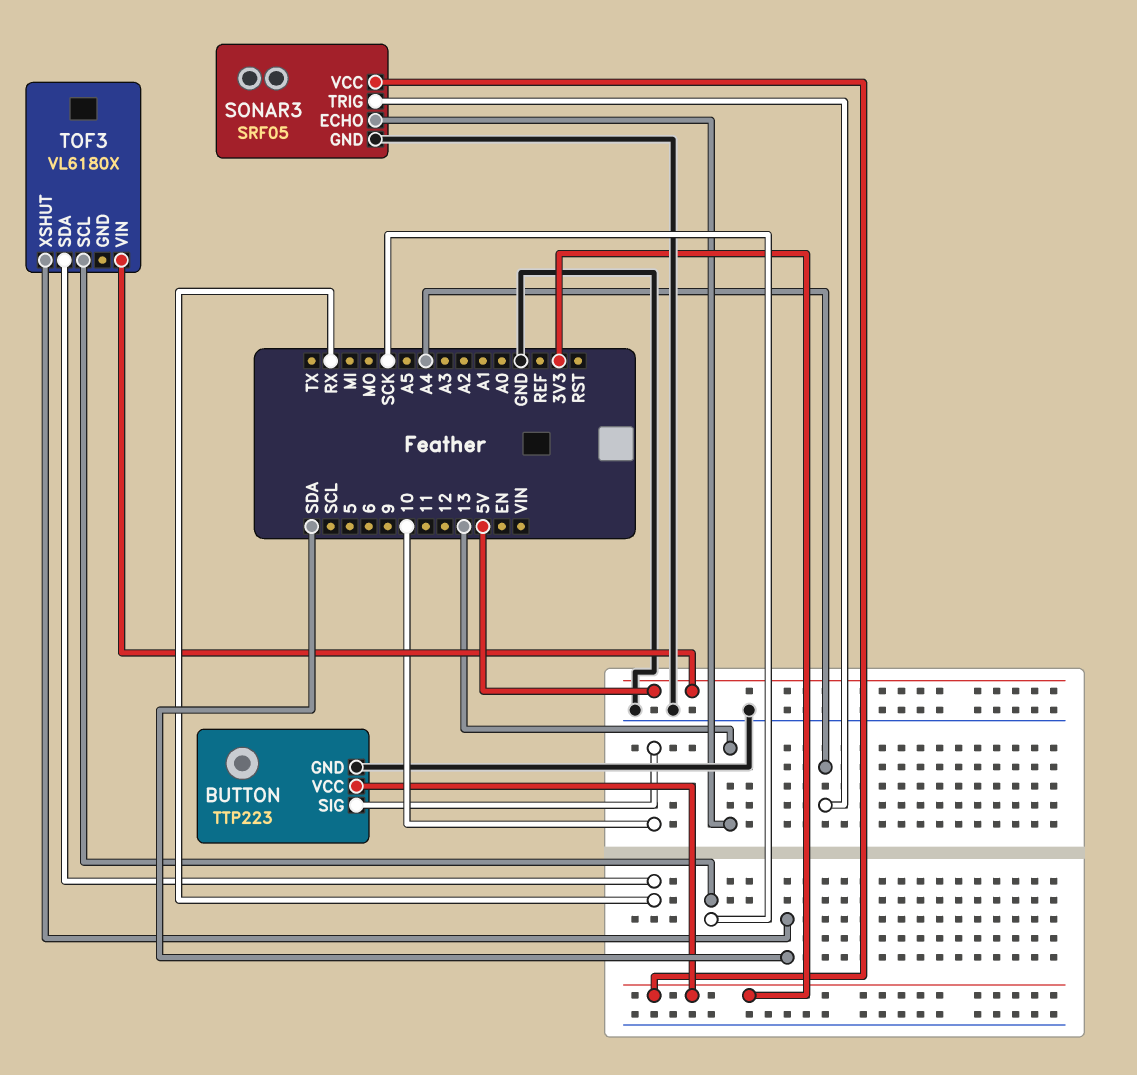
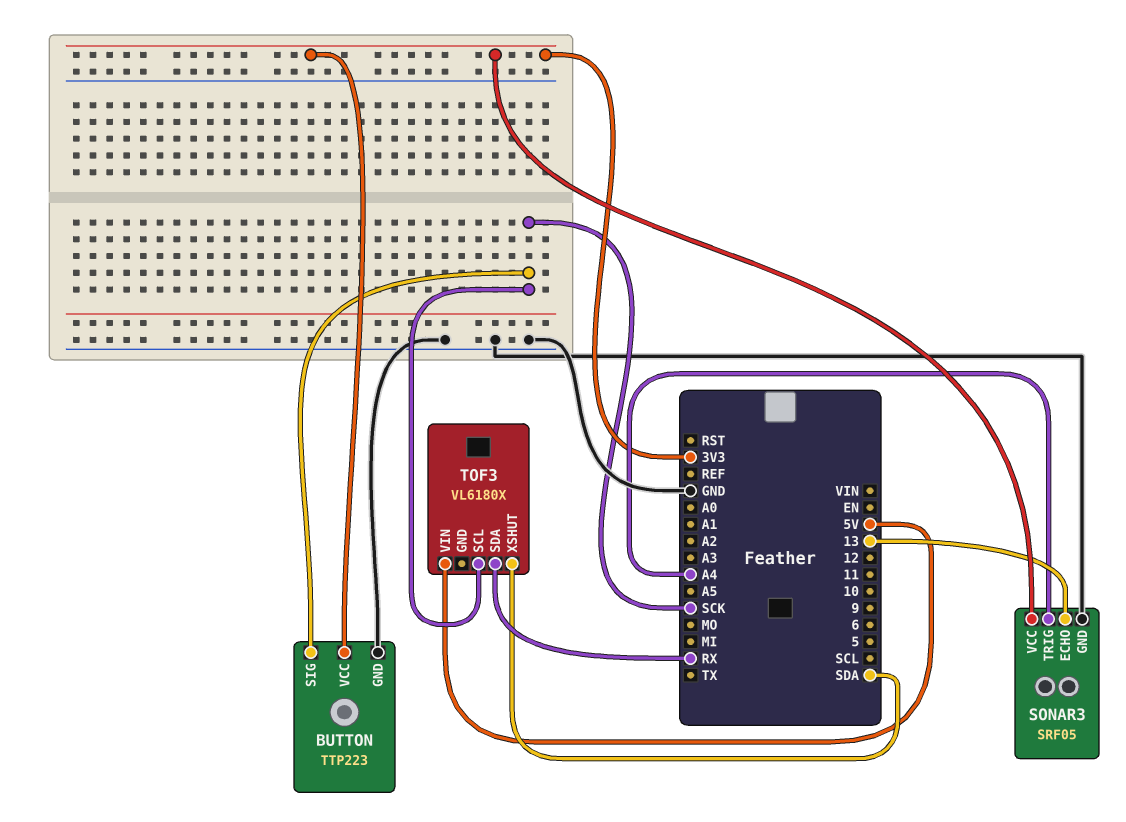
BUTTON pin SIG: 10 -> SCK

